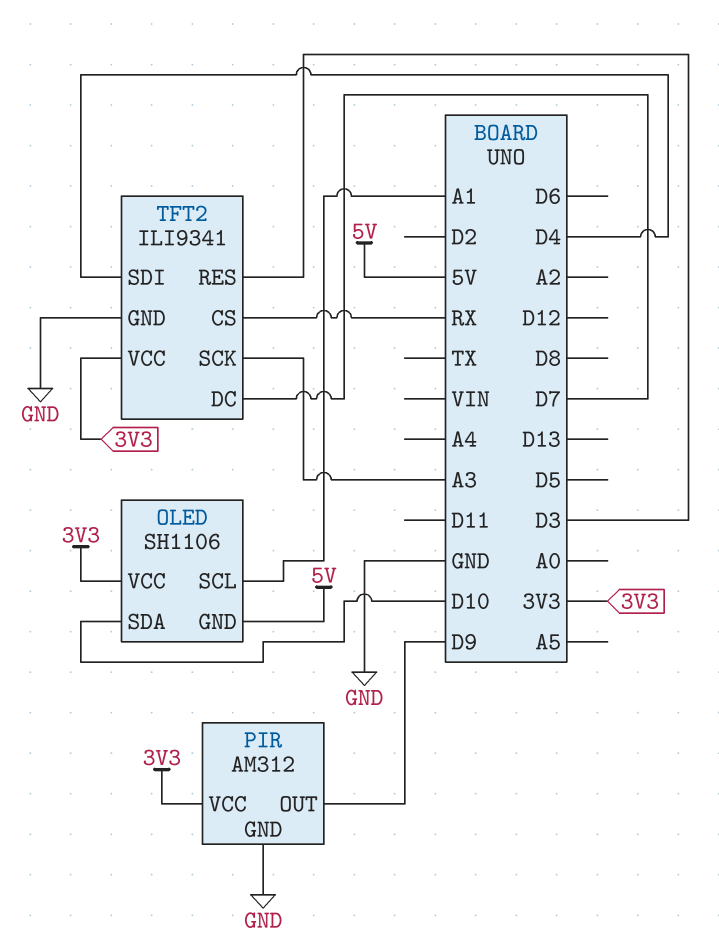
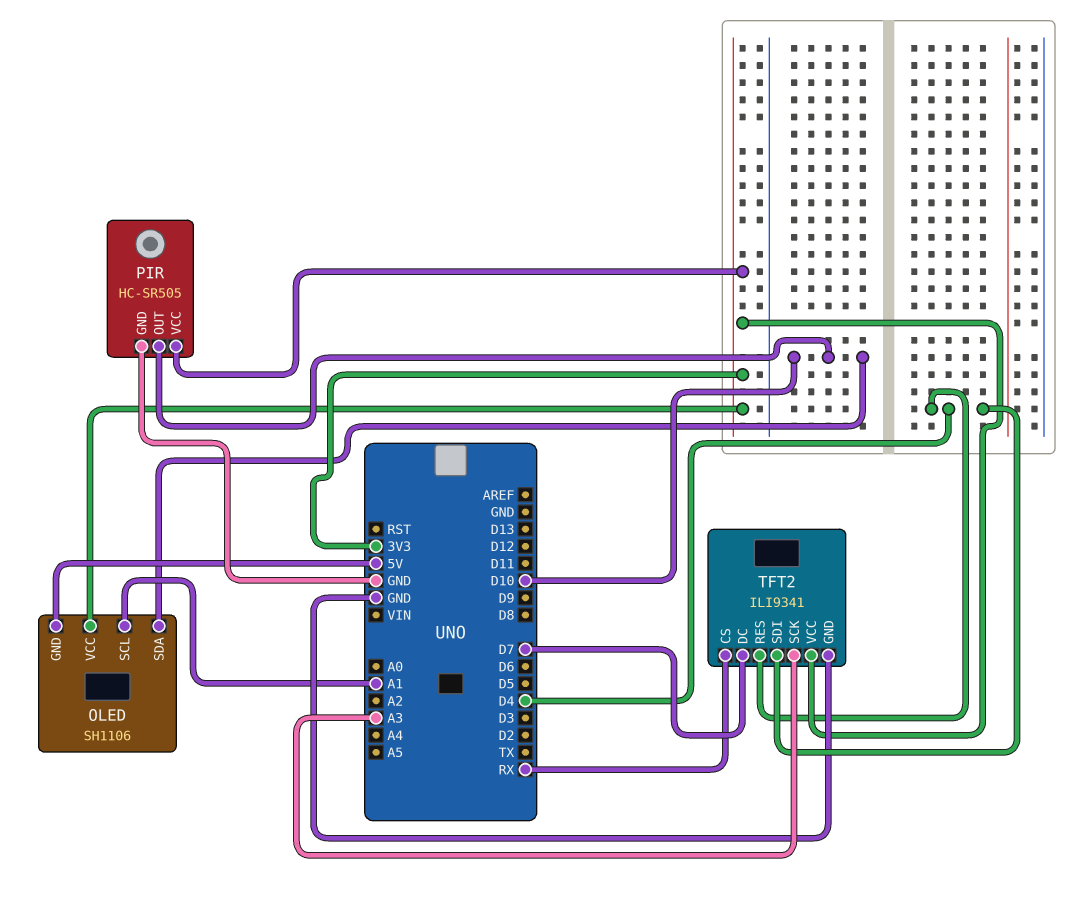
PIR: AM312 -> HC-SR505
PIR pin OUT: D9 -> D10
TFT2 pin RES: D3 -> D4

